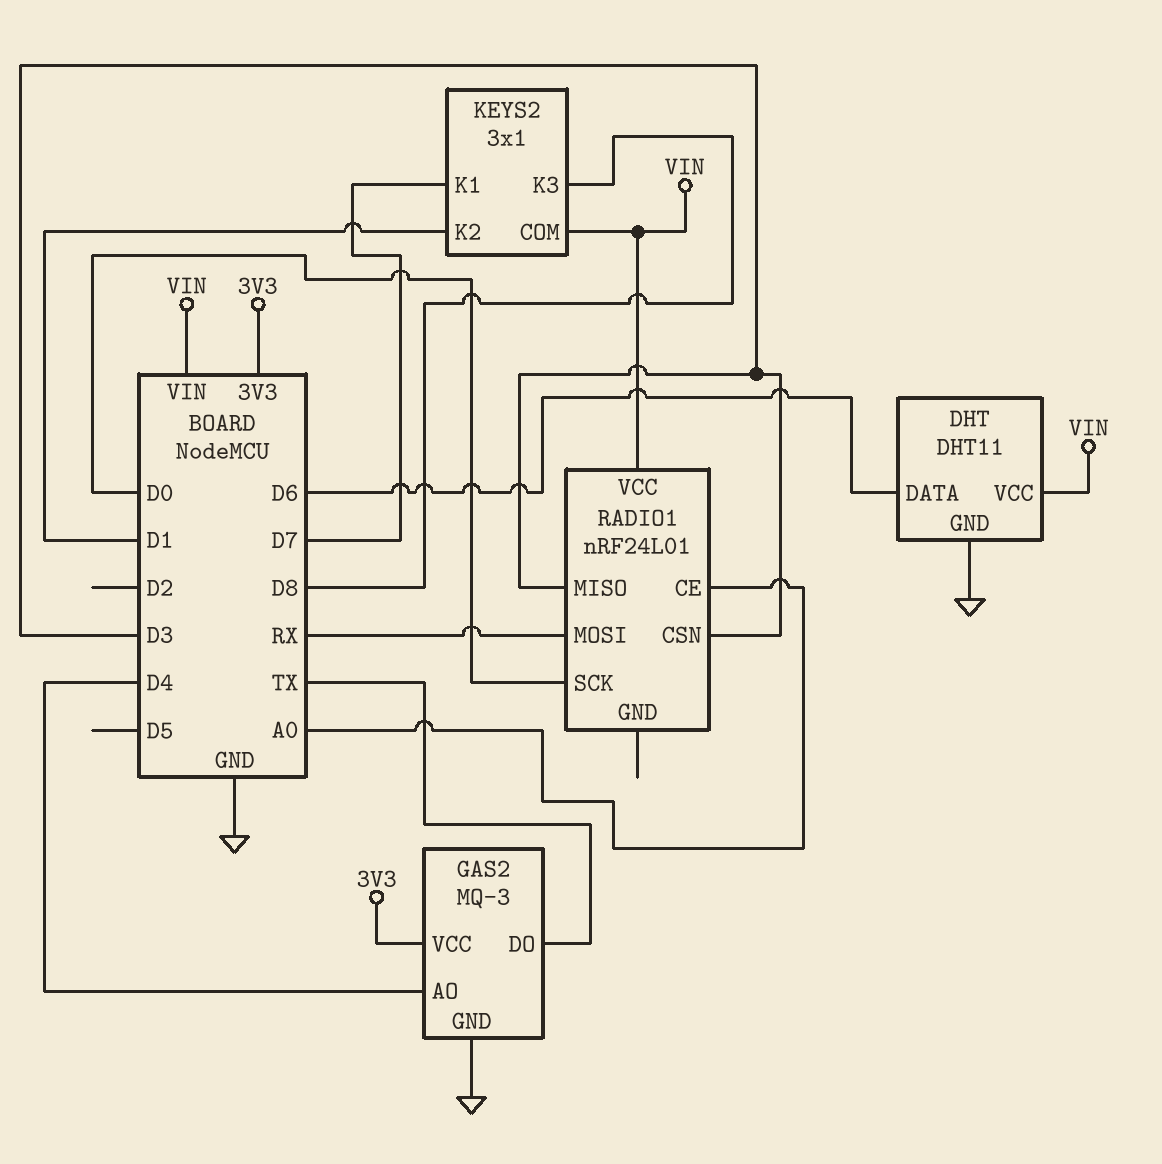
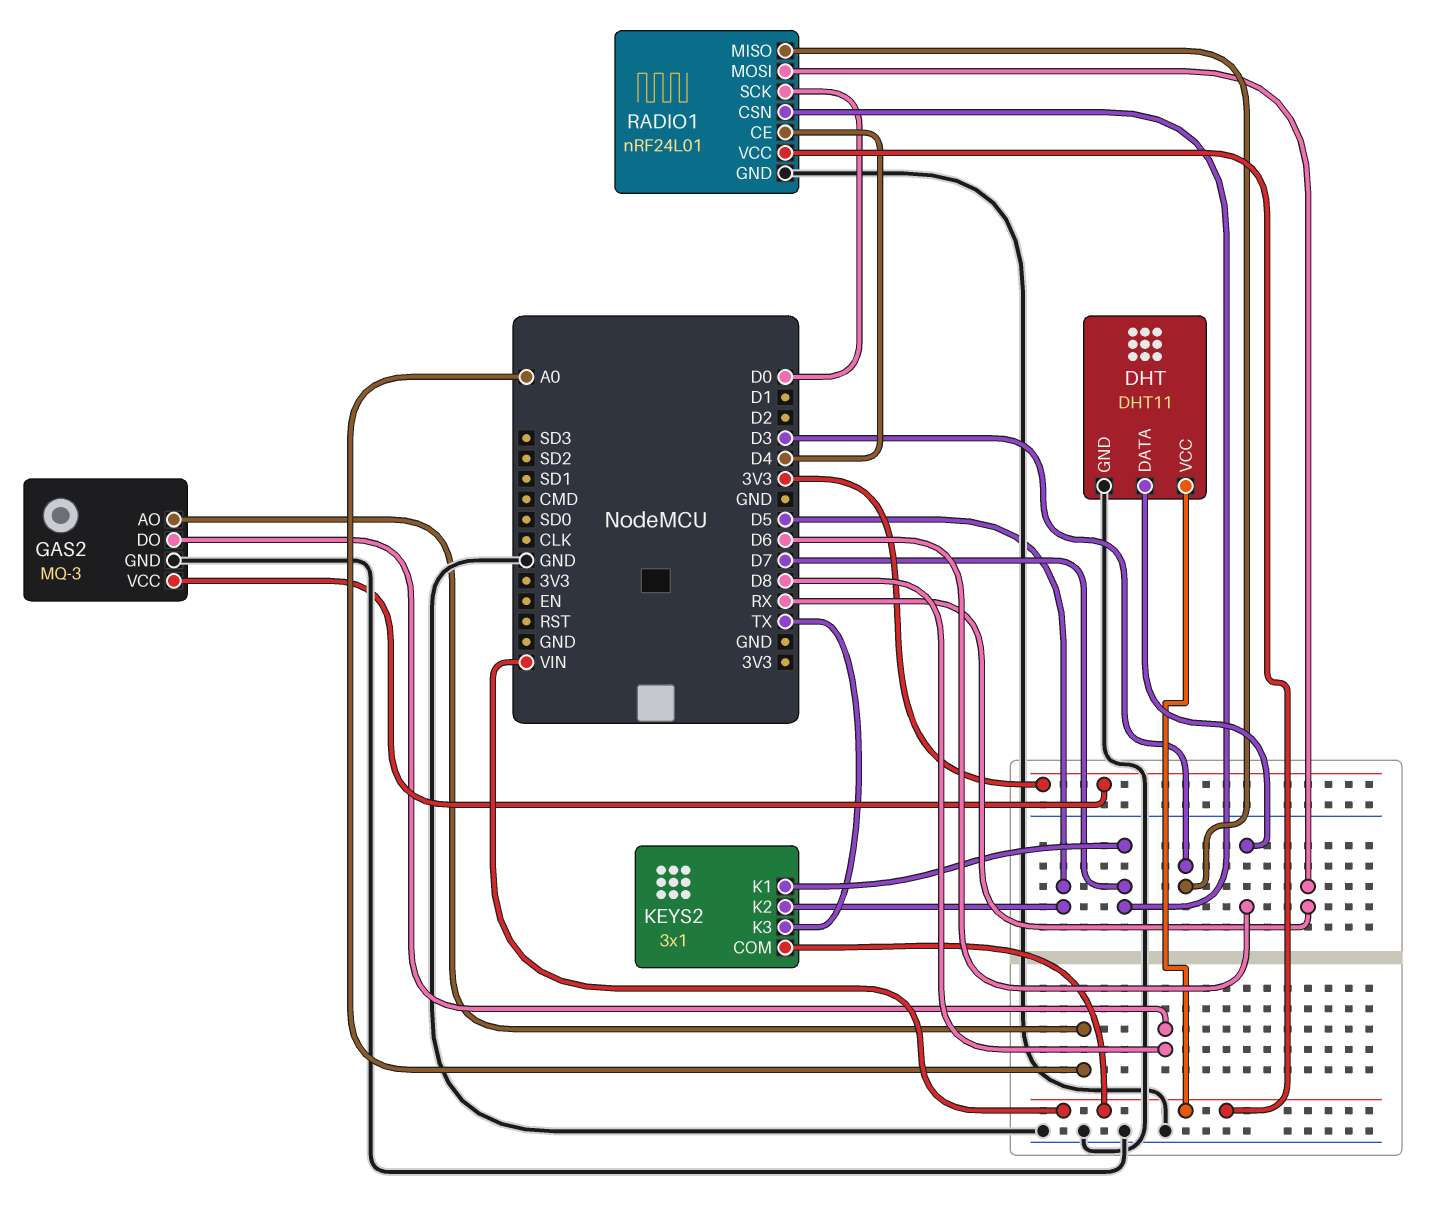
GAS2 pin AO: D4 -> A0
GAS2 pin DO: TX -> D8
KEYS2 pin K2: D1 -> D5
KEYS2 pin K3: D8 -> TX
RADIO1 pin CE: A0 -> D4
RADIO1 pin CSN: D3 -> D7
RADIO1 pin GND: none -> GND

